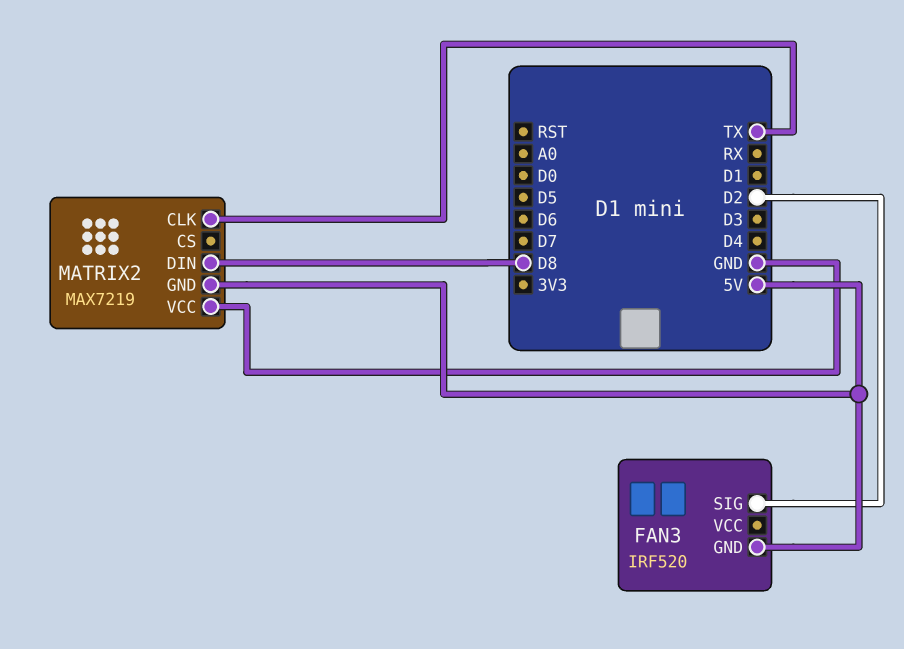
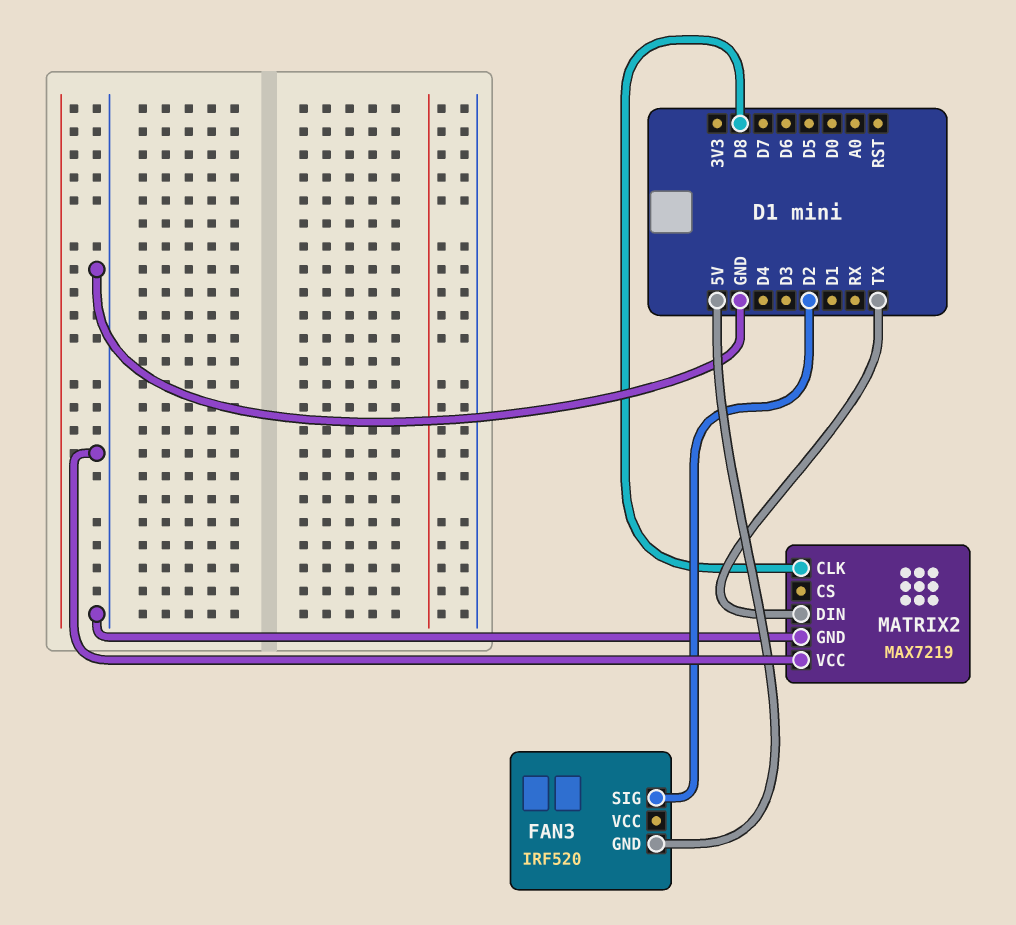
MATRIX2 pin CLK: TX -> D8
MATRIX2 pin DIN: D8 -> TX
MATRIX2 pin GND: 5V -> GND

